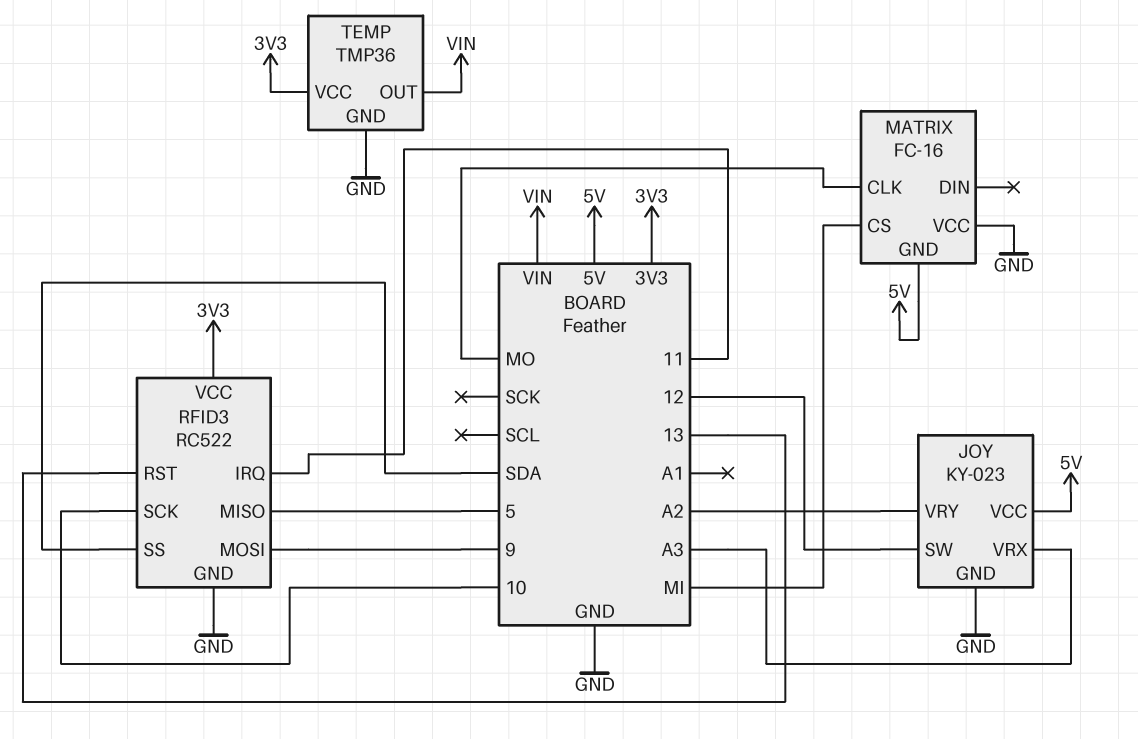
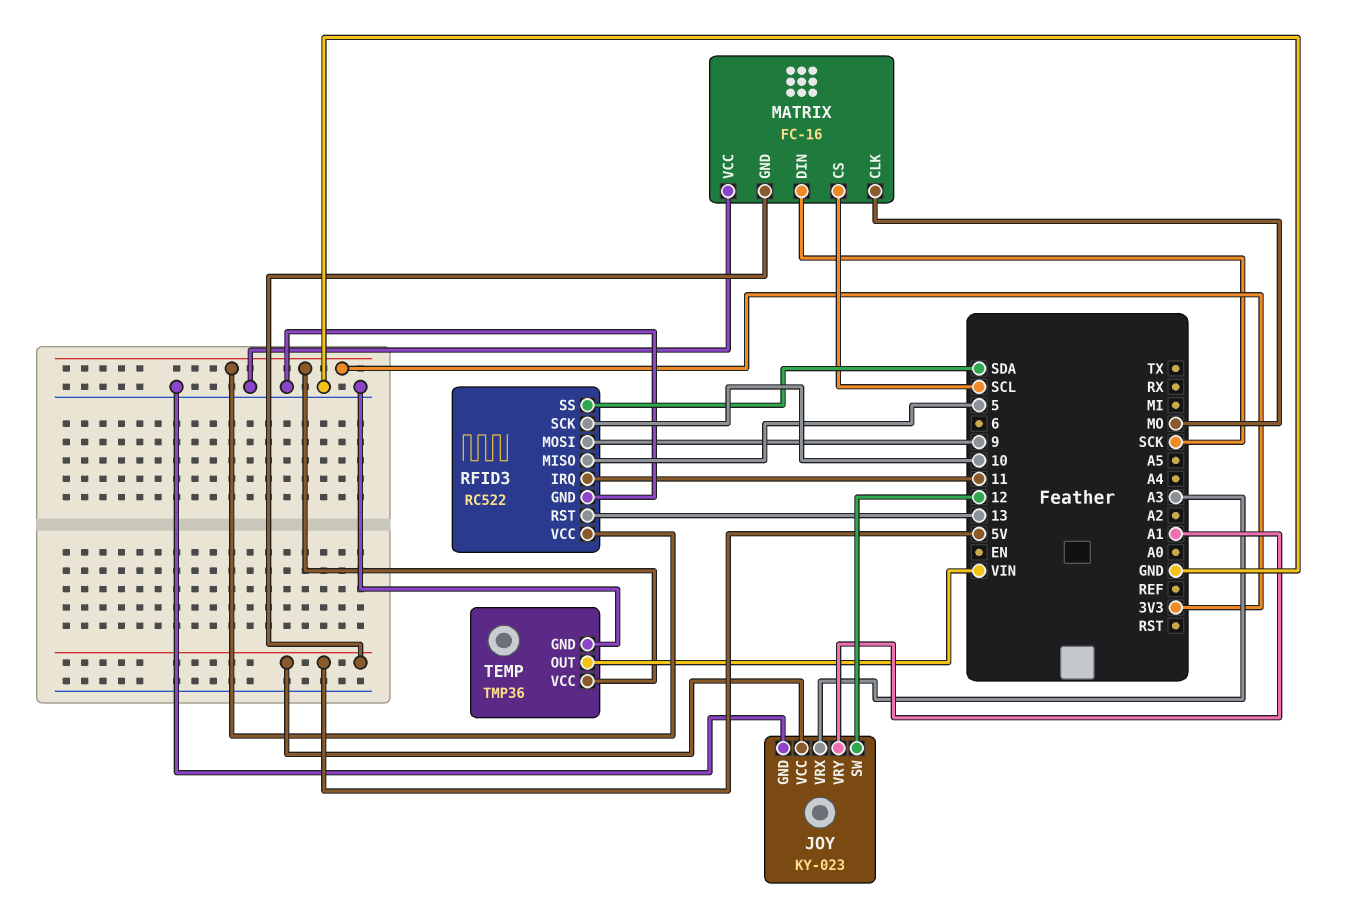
JOY pin VRY: A2 -> A1
MATRIX pin CS: MI -> SCL
MATRIX pin DIN: none -> SCK

